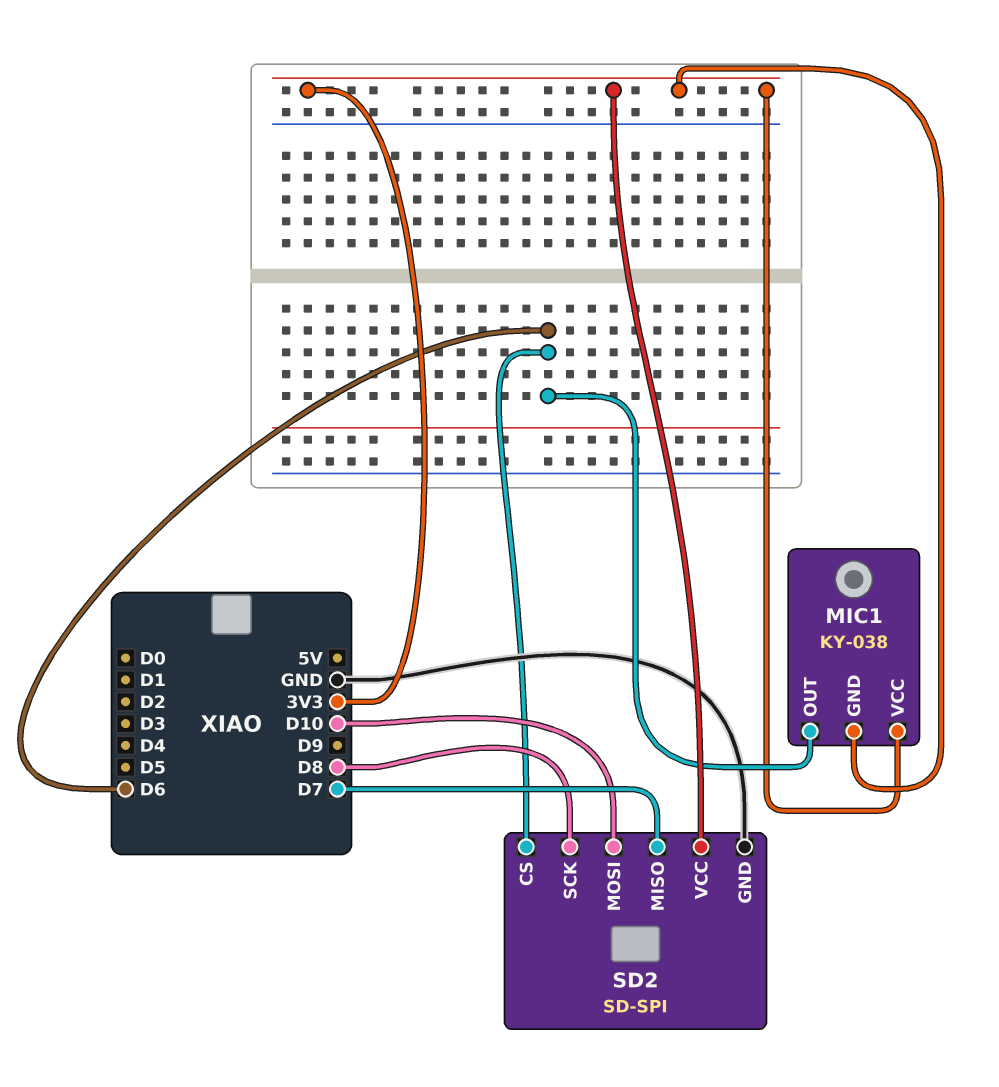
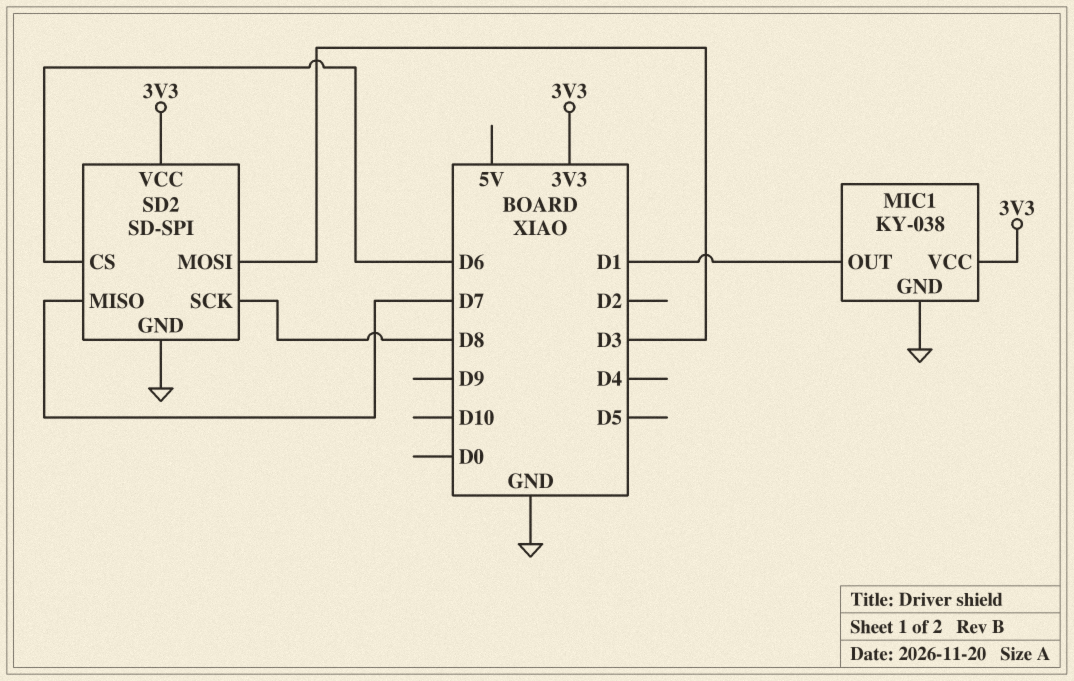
MIC1 pin GND: 3V3 -> GND
MIC1 pin OUT: D6 -> D1
SD2 pin MOSI: D10 -> D3

